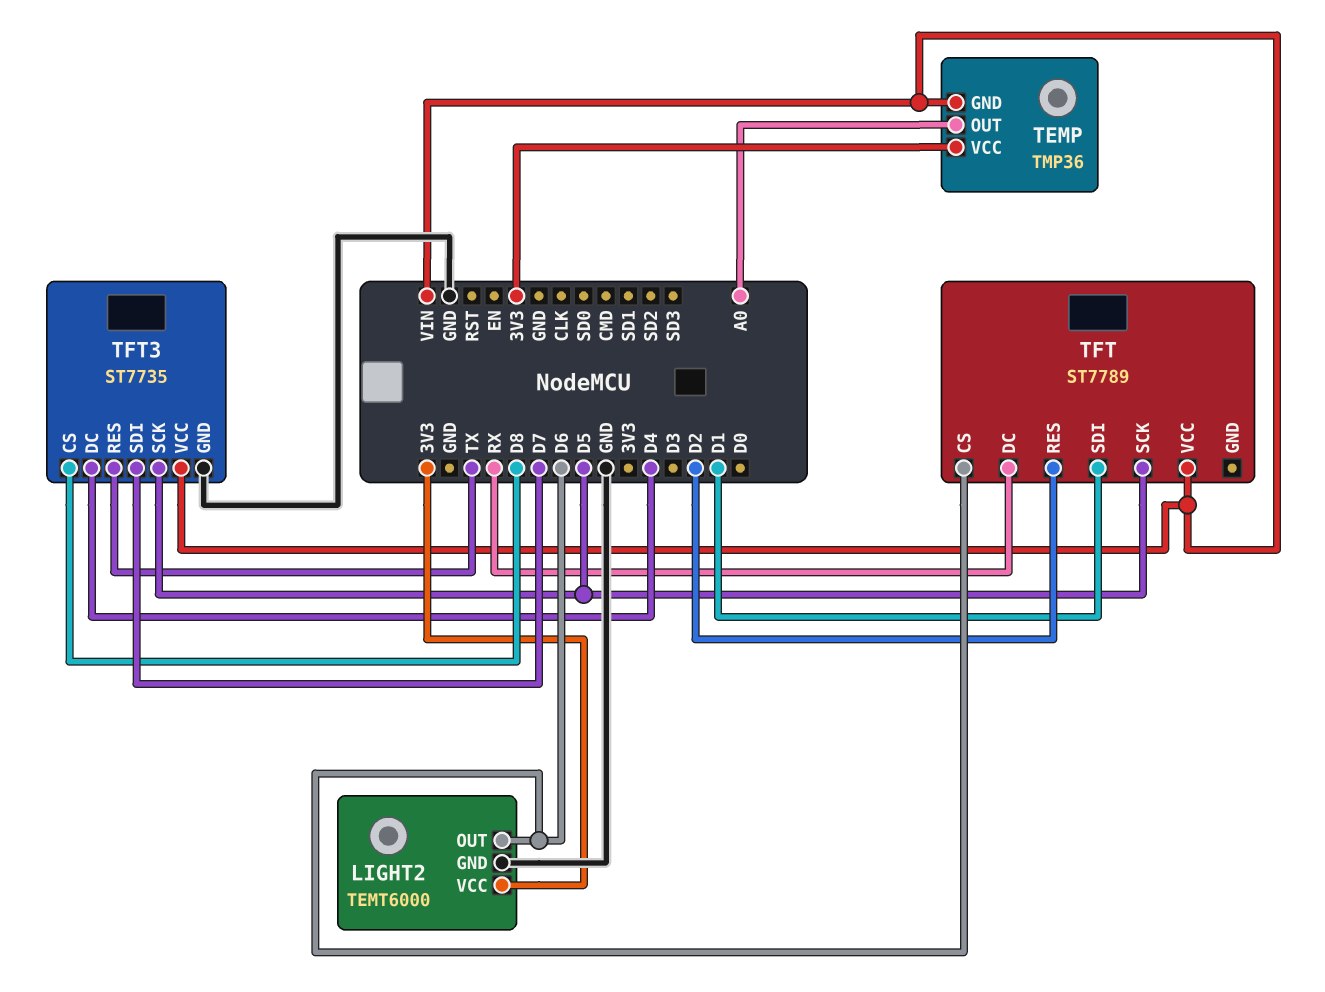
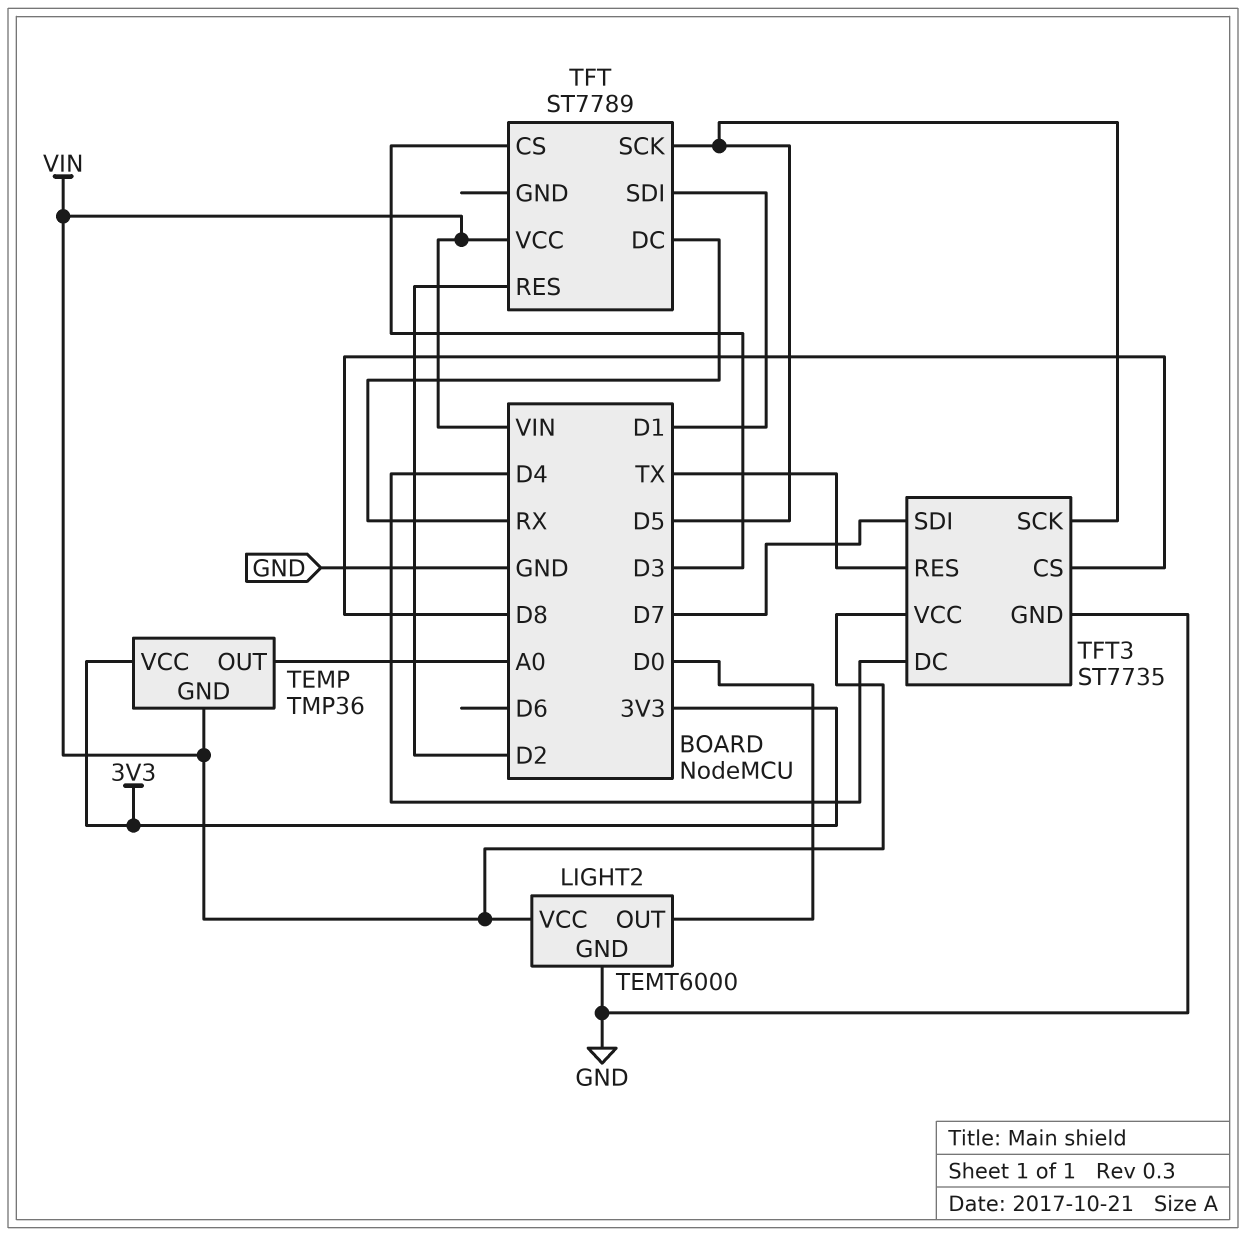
LIGHT2 pin OUT: D6 -> D0
LIGHT2 pin VCC: 3V3 -> VIN
TFT pin CS: D6 -> D3

